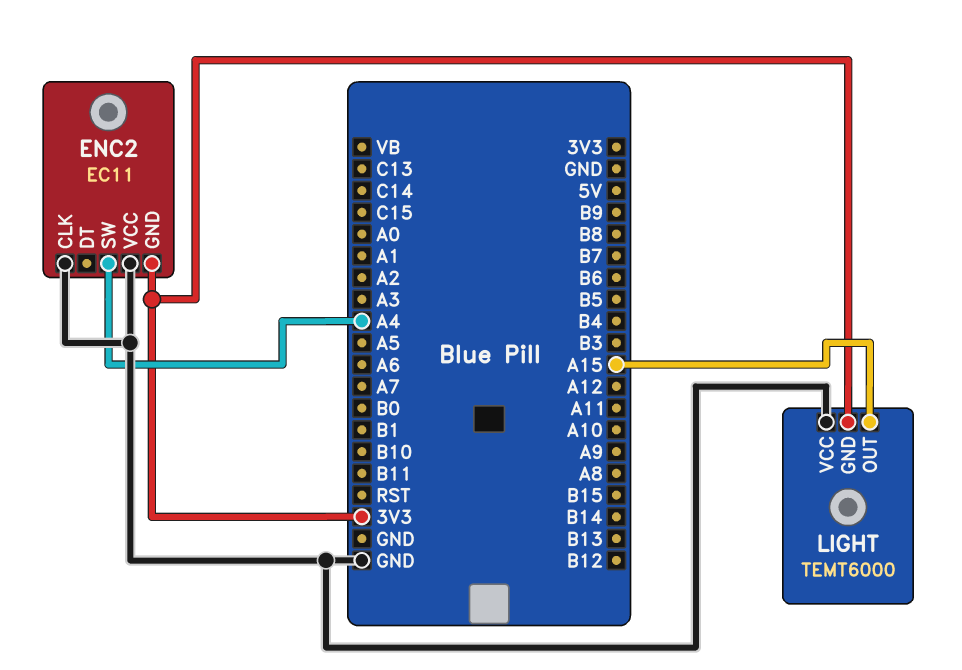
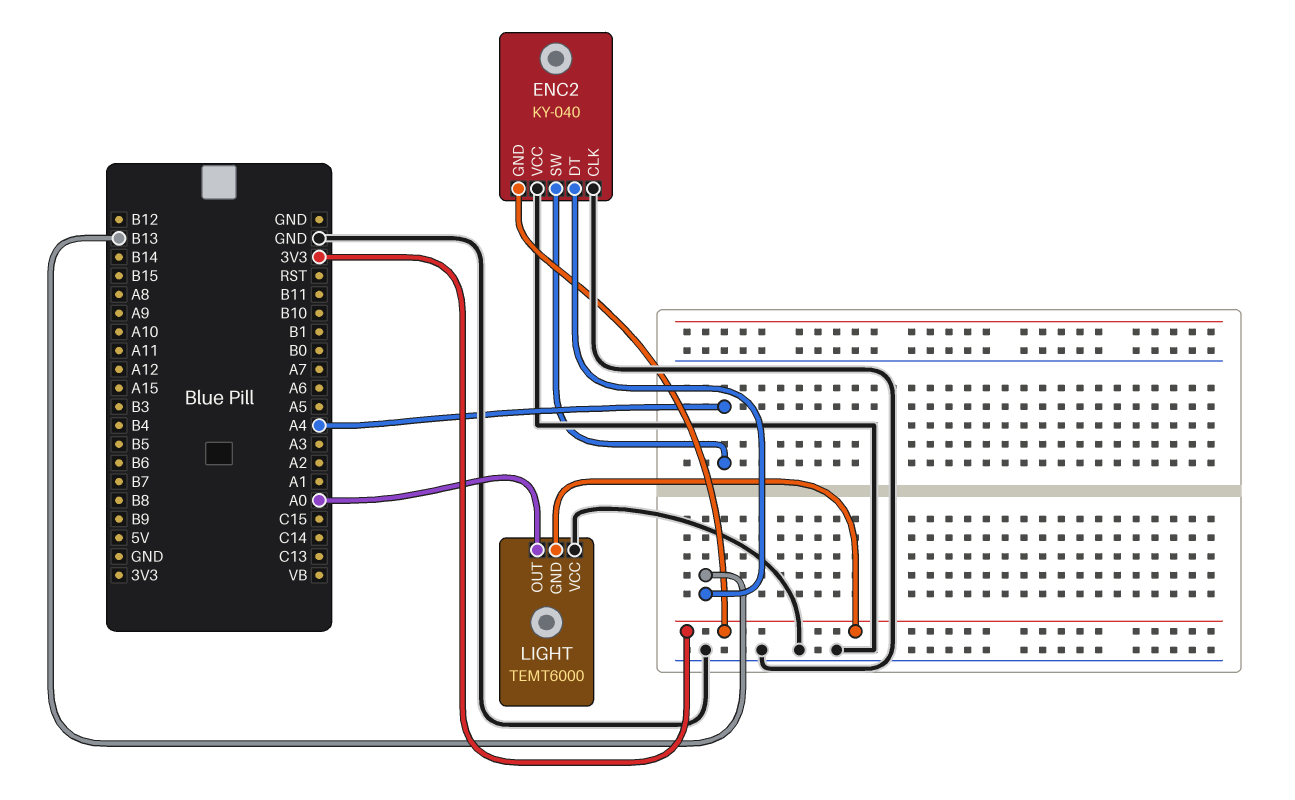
ENC2: EC11 -> KY-040
ENC2 pin DT: none -> B13
LIGHT pin OUT: A15 -> A0

